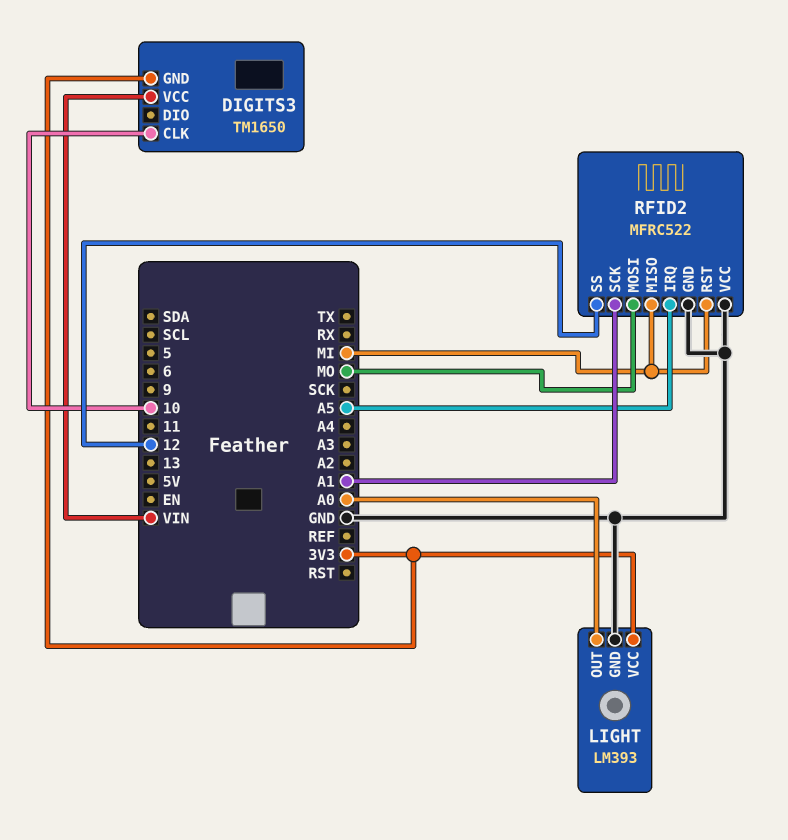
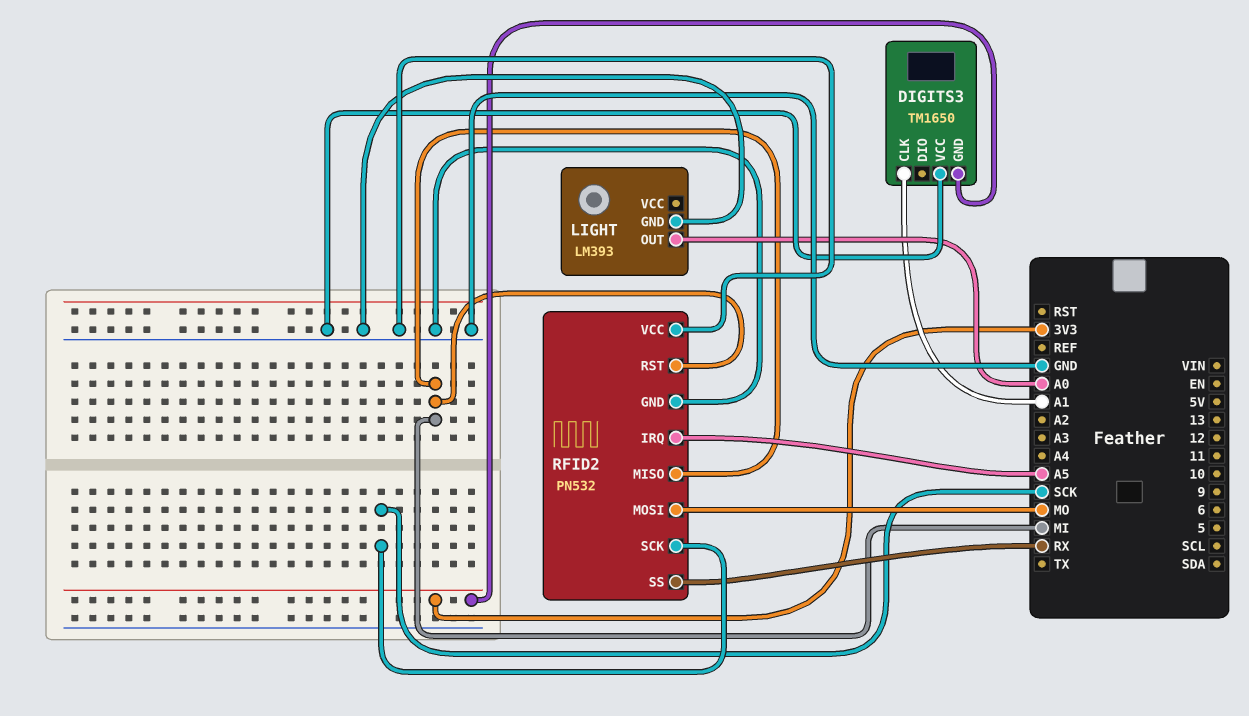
DIGITS3 pin CLK: 10 -> A1
DIGITS3 pin VCC: VIN -> GND
LIGHT pin VCC: 3V3 -> none
RFID2: MFRC522 -> PN532
RFID2 pin SCK: A1 -> SCK
RFID2 pin SS: 12 -> RX

